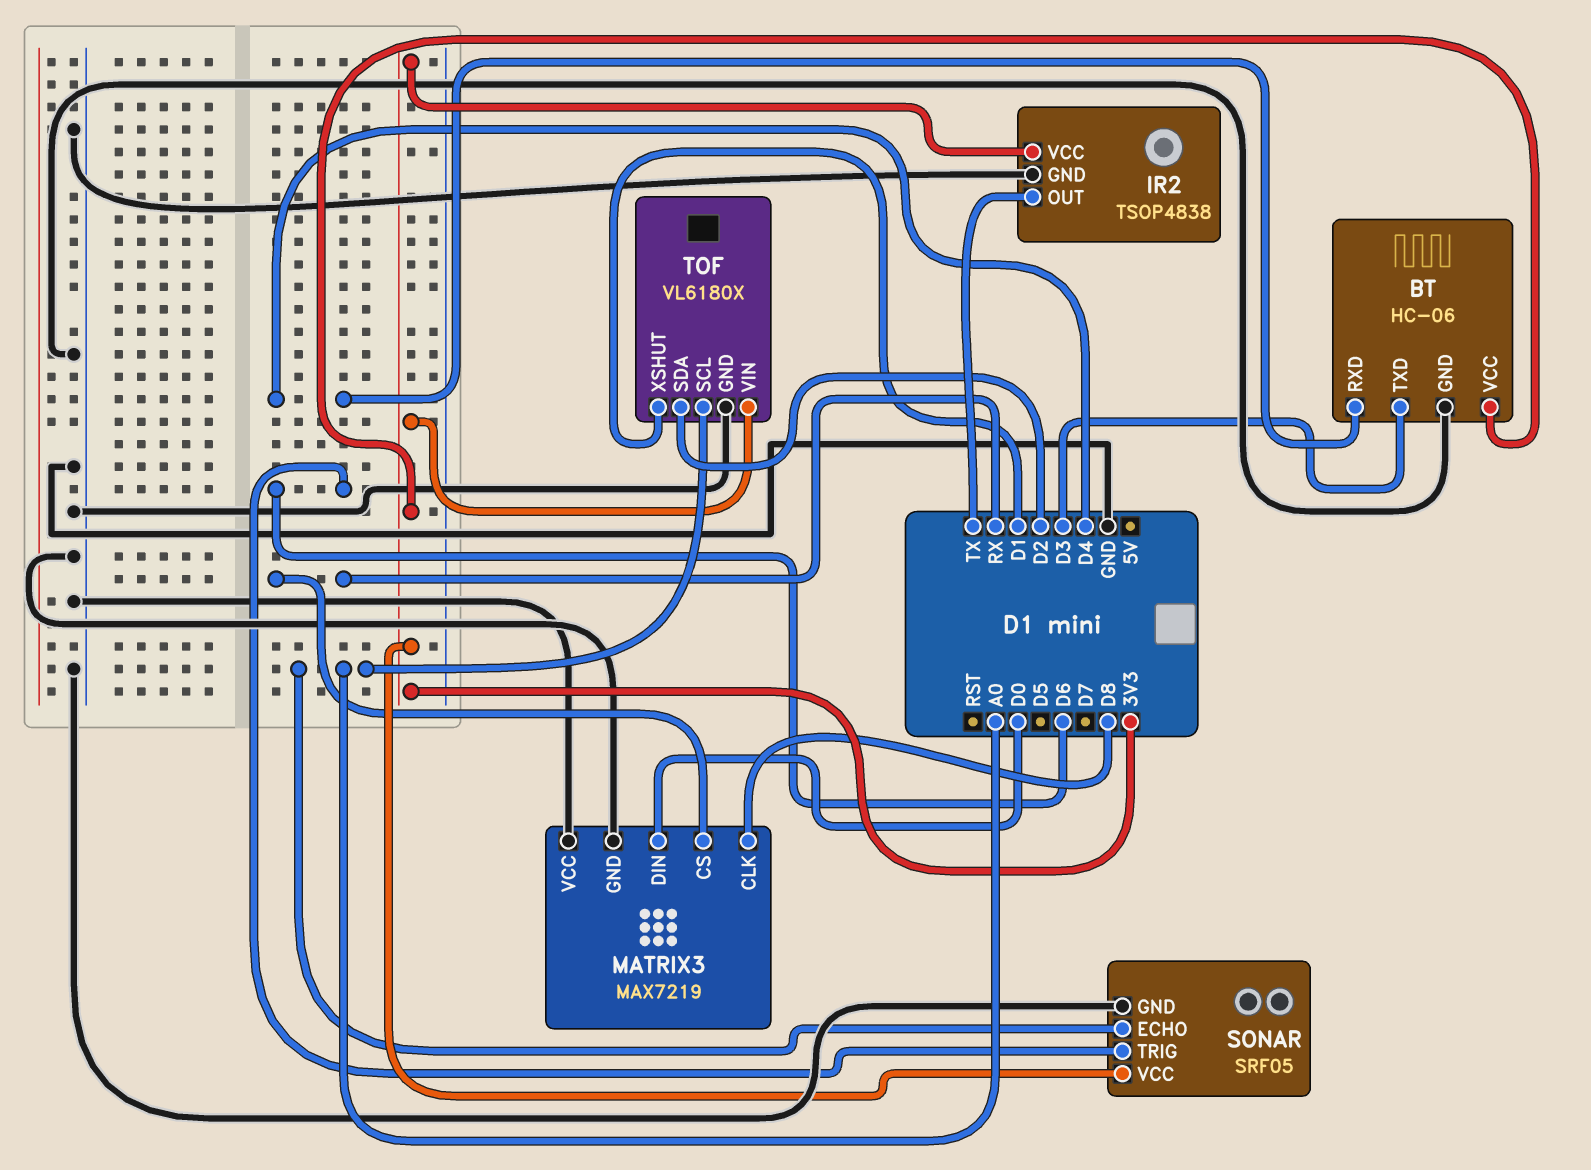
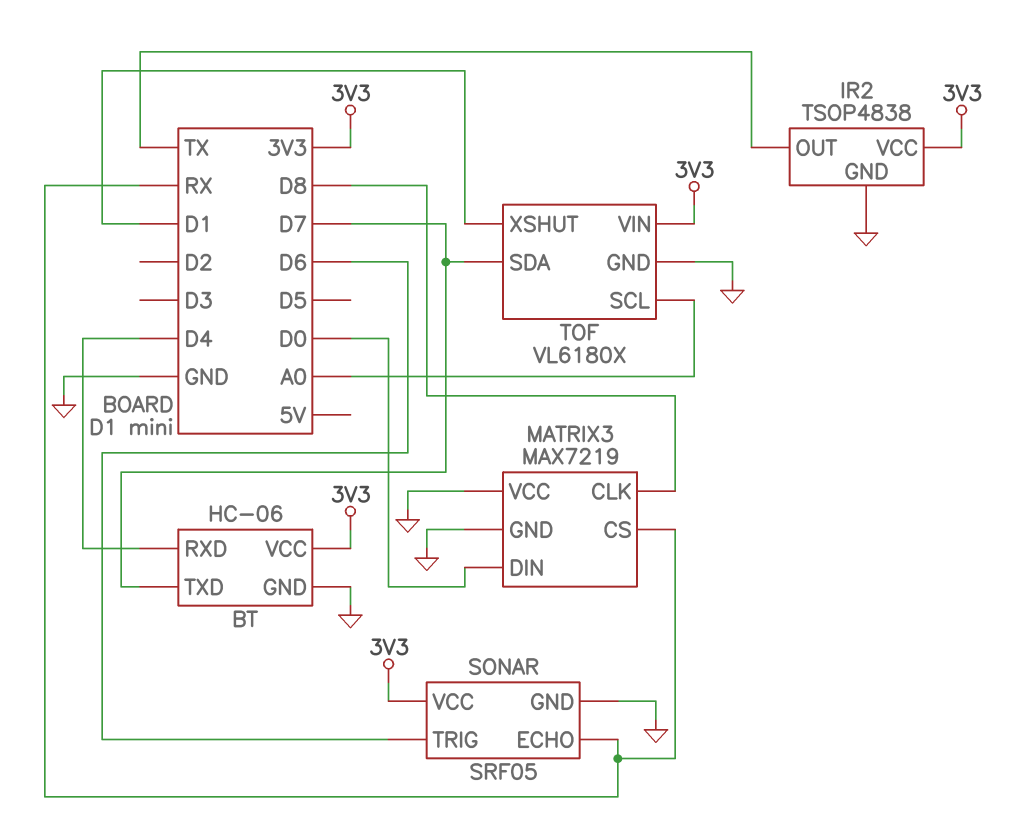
BT pin TXD: D3 -> D7
SONAR pin ECHO: A0 -> RX
TOF pin SDA: D2 -> D7

